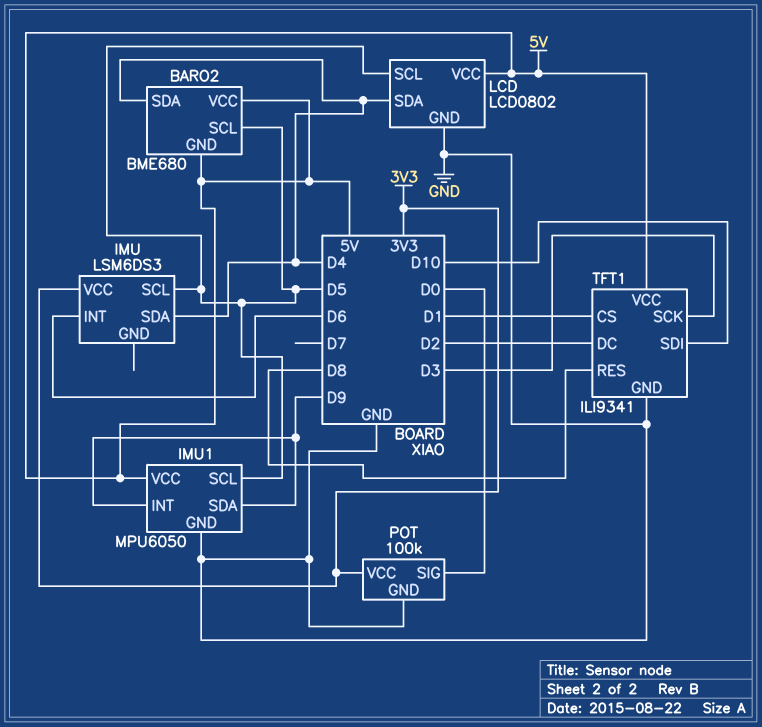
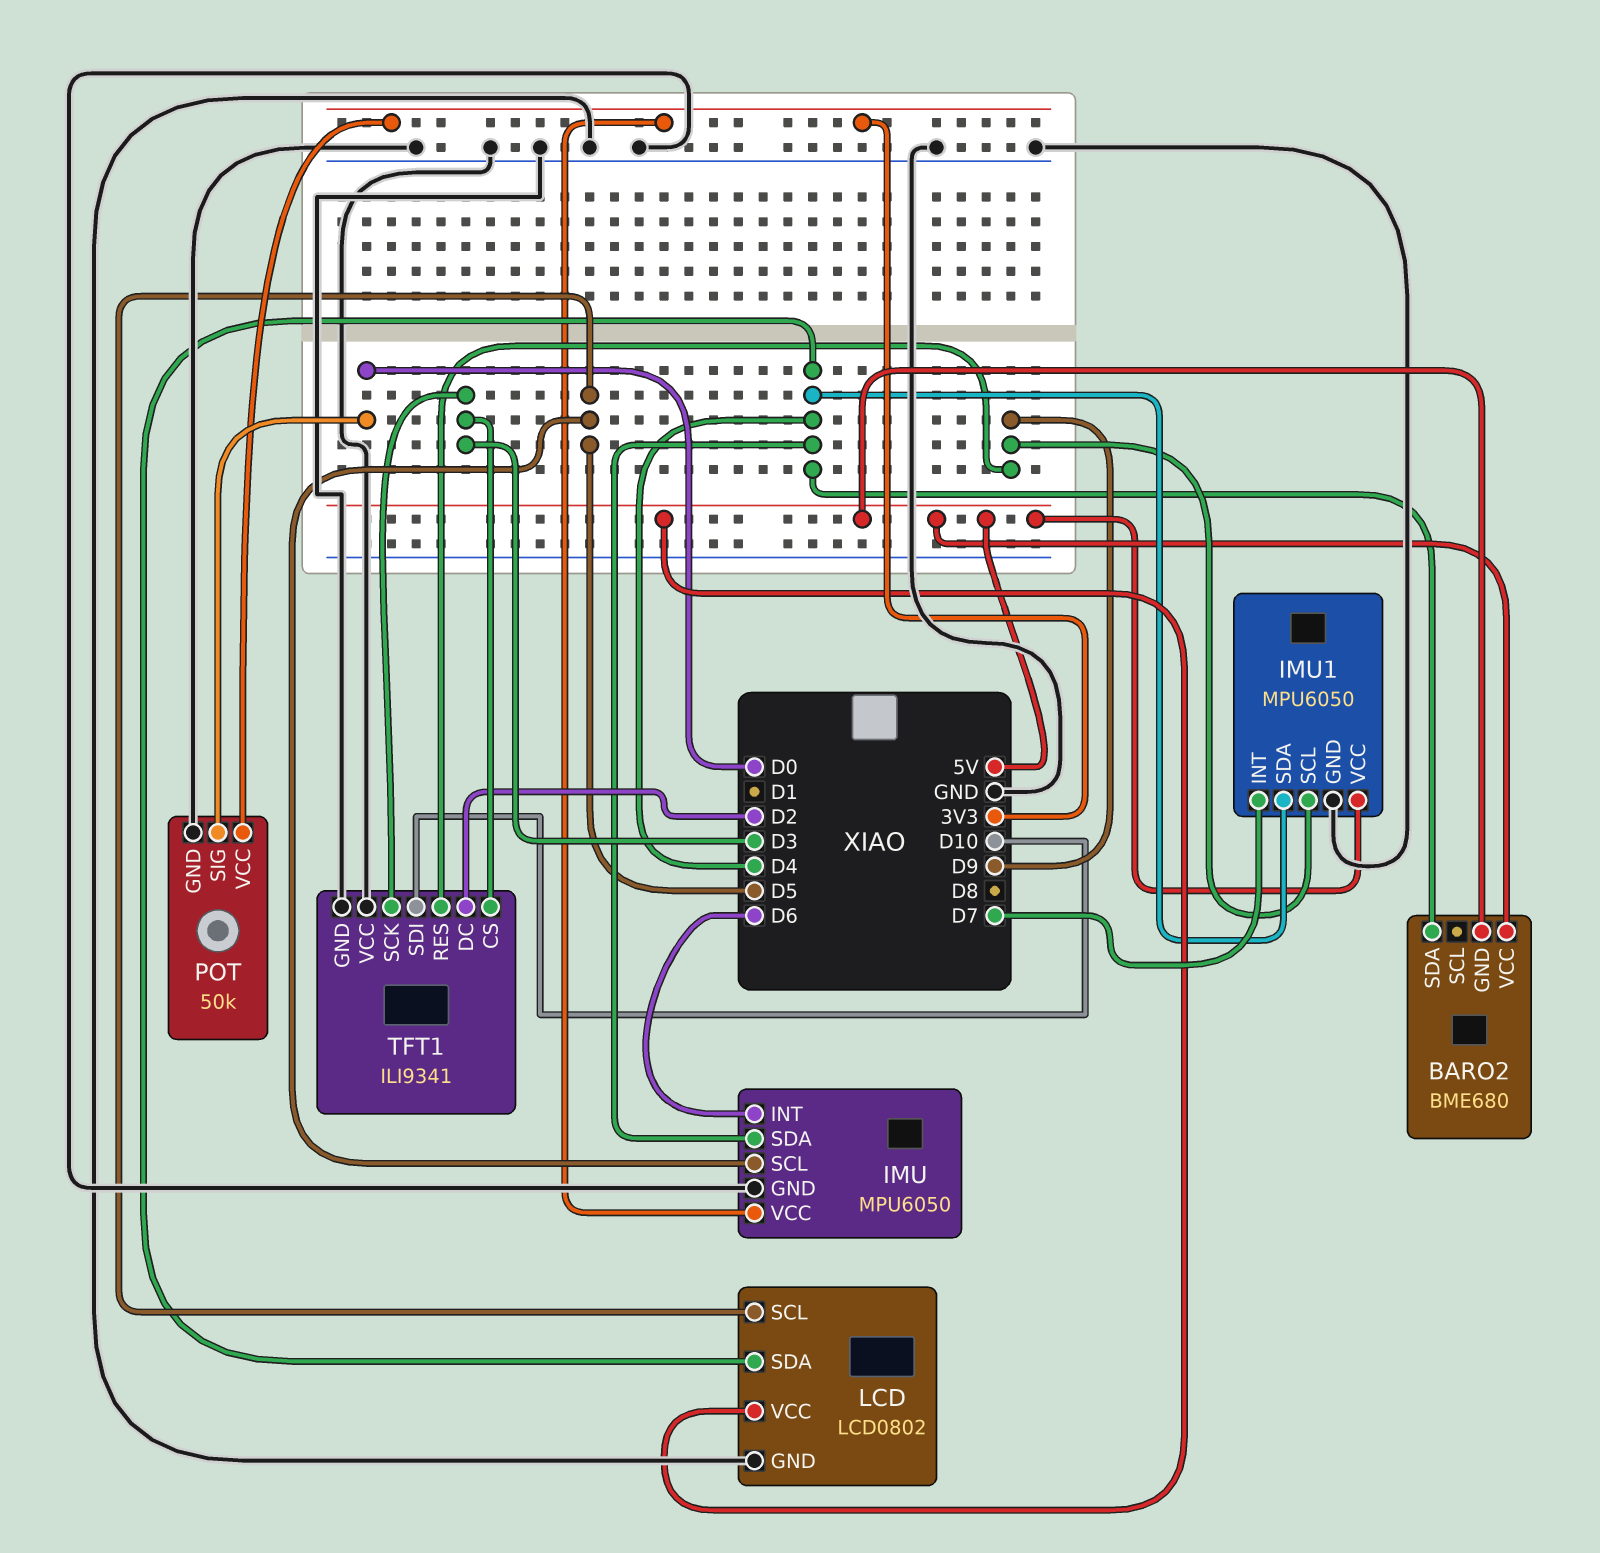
BARO2 pin SCL: D5 -> none
IMU: LSM6DS3 -> MPU6050
IMU pin GND: none -> GND
IMU1 pin INT: D9 -> D7
IMU1 pin SCL: D5 -> D9
IMU1 pin SDA: D9 -> D4
POT: 100k -> 50k
TFT1 pin CS: D1 -> D3
TFT1 pin RES: D8 -> D9
TFT1 pin VCC: 5V -> GND

